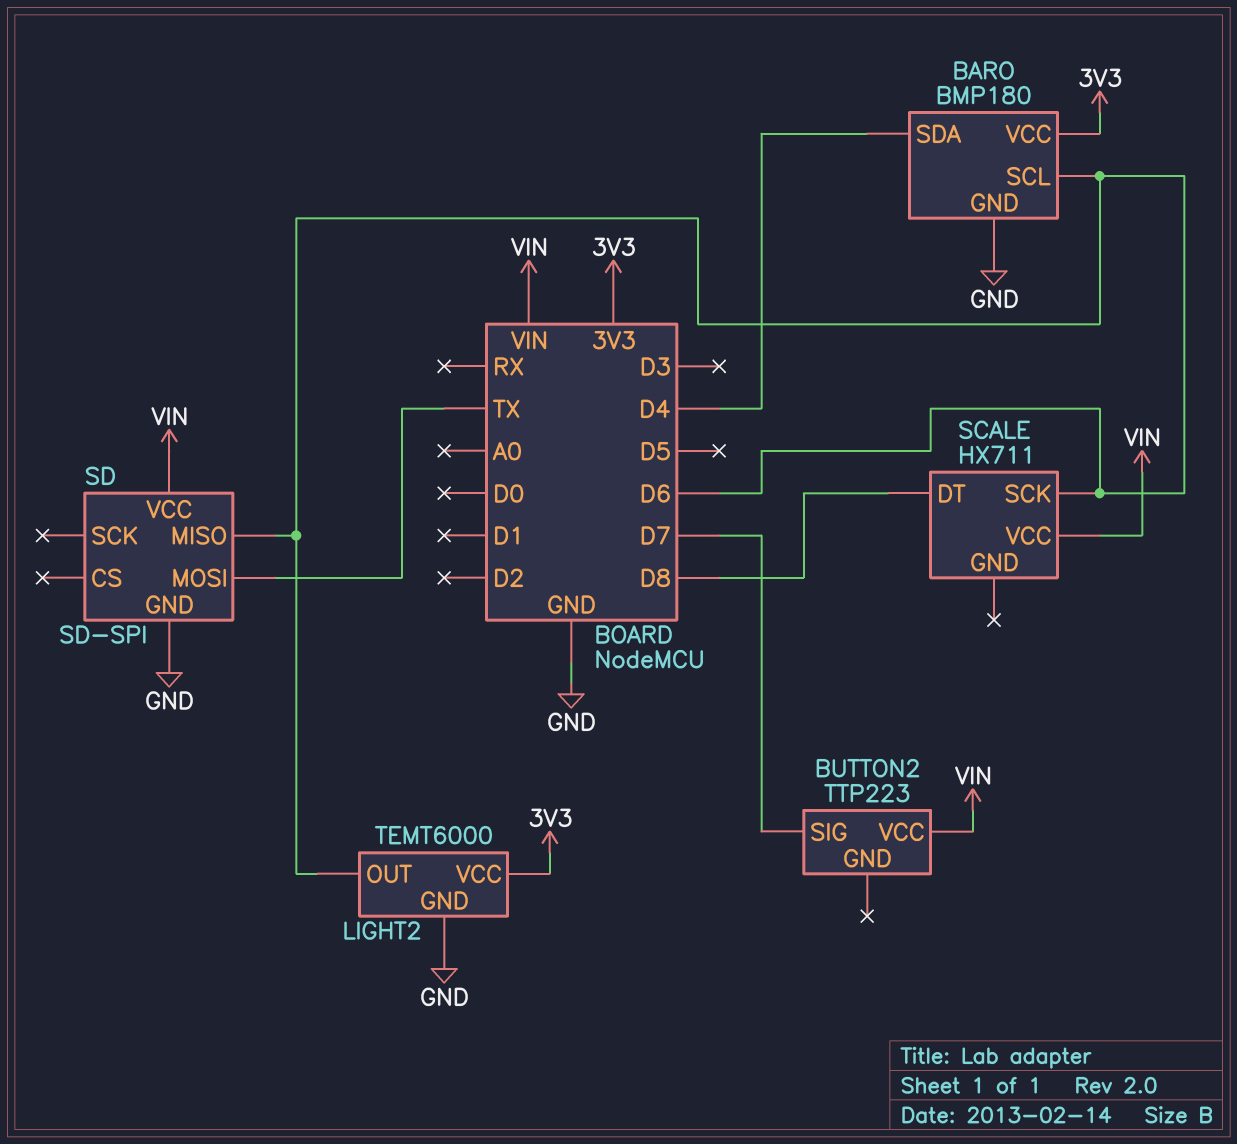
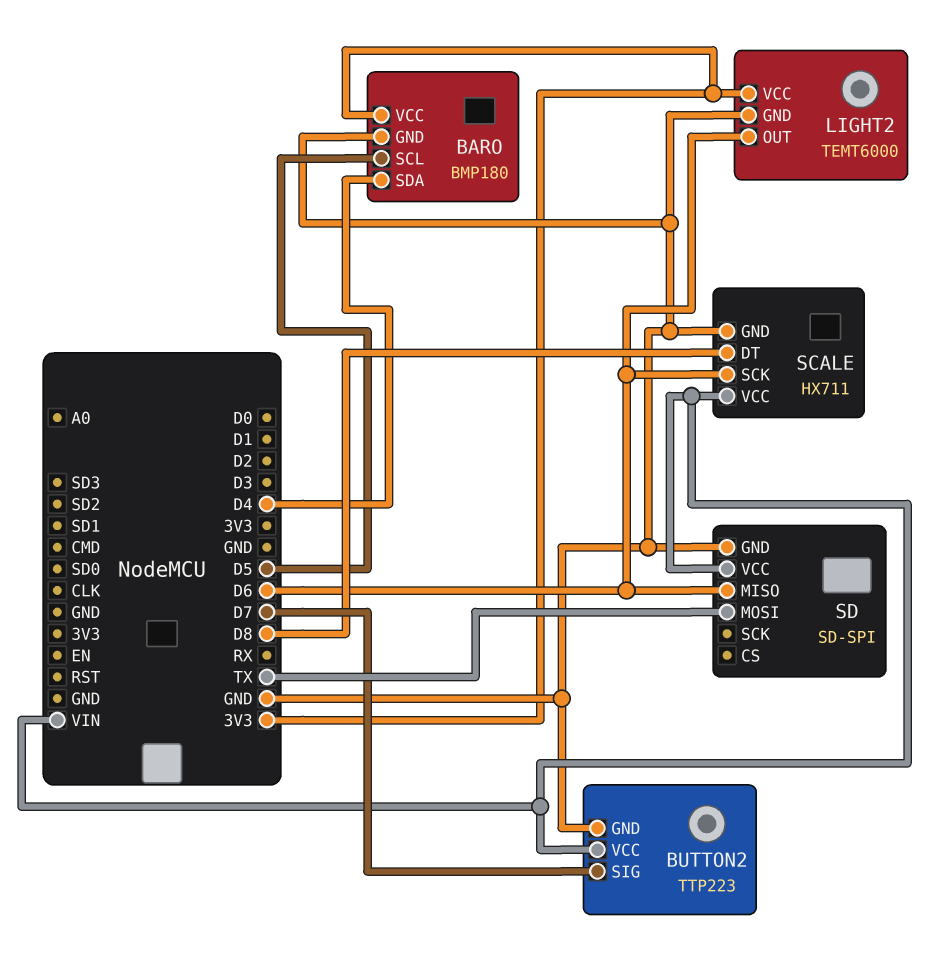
BARO pin SCL: D6 -> D5
BUTTON2 pin GND: none -> GND
SCALE pin GND: none -> GND

